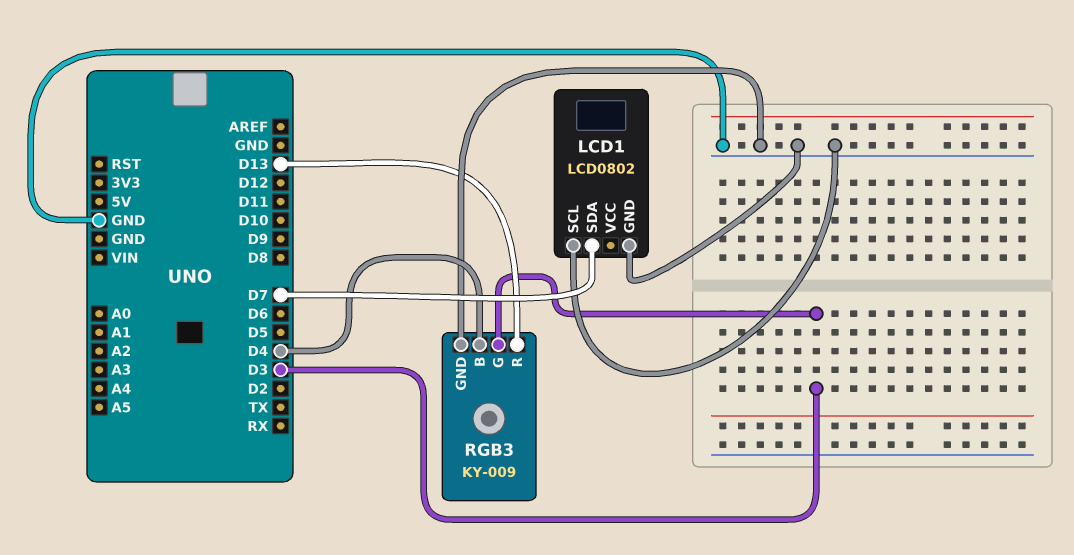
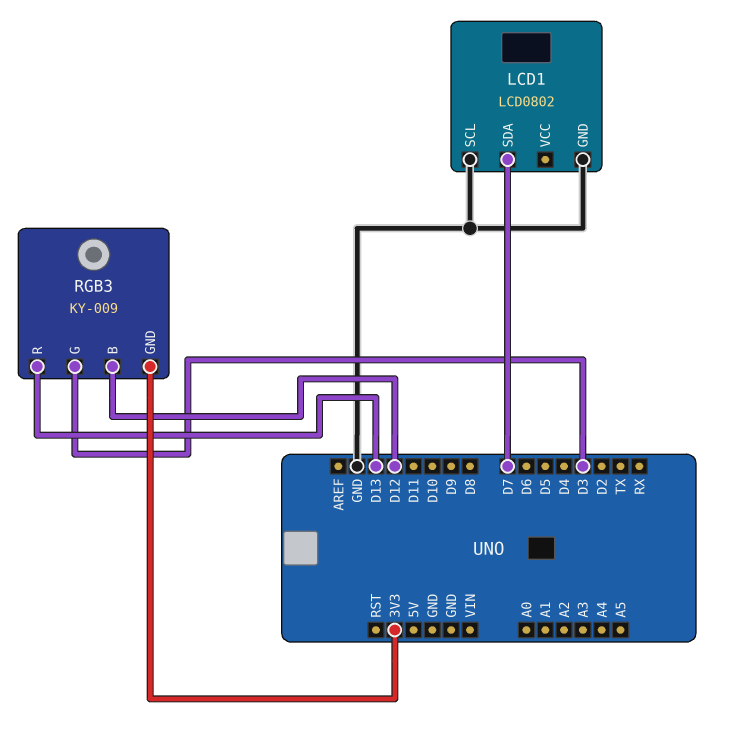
RGB3 pin B: D4 -> D12
RGB3 pin GND: GND -> 3V3

